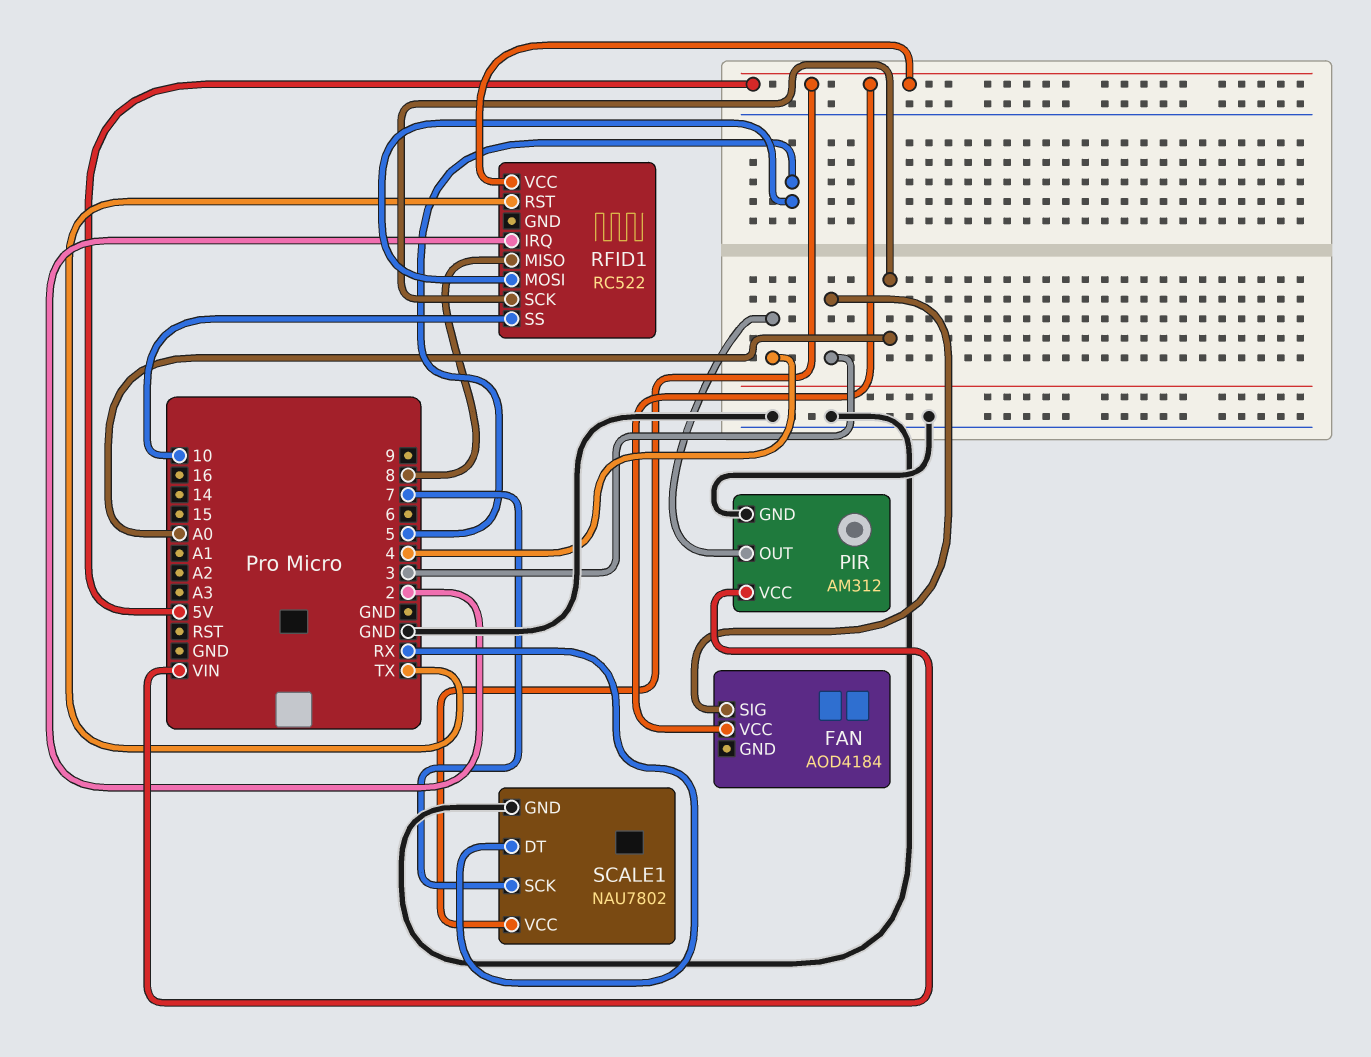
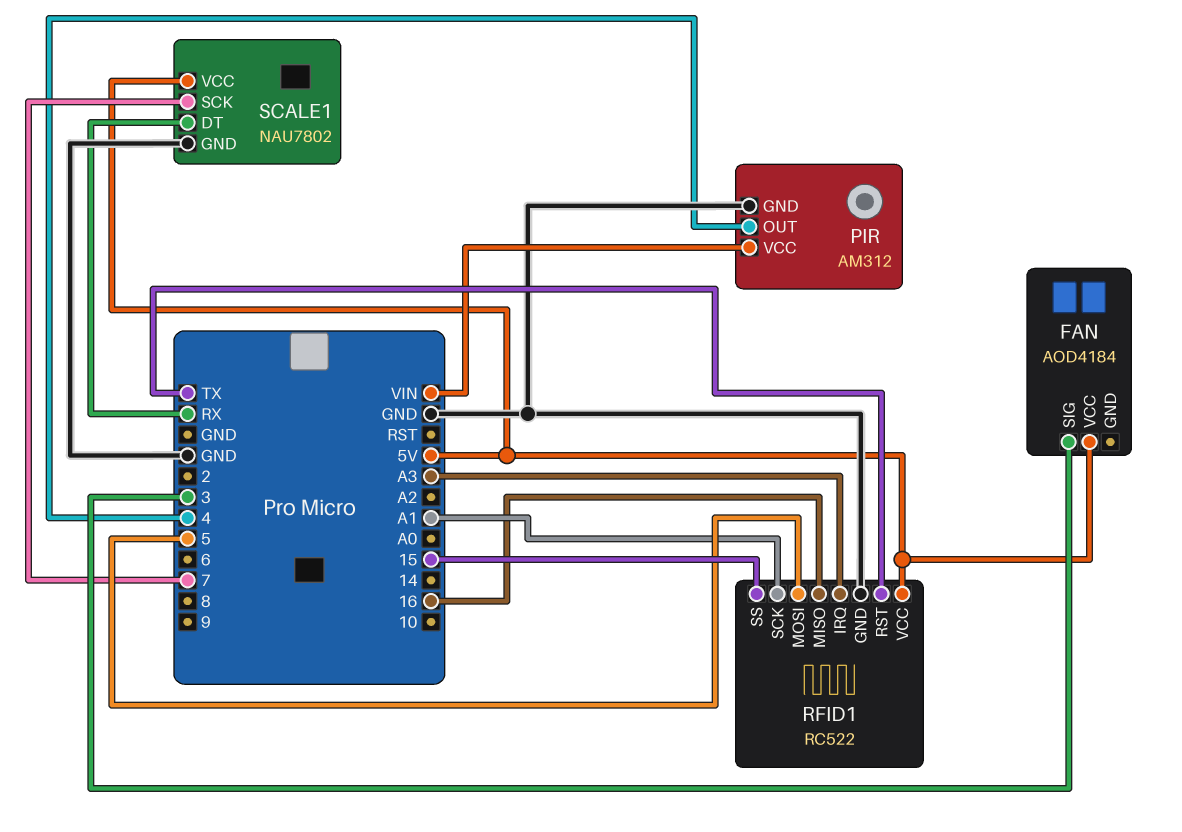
RFID1 pin GND: none -> GND
RFID1 pin IRQ: 2 -> A3
RFID1 pin MISO: 8 -> 16
RFID1 pin SCK: A0 -> A1
RFID1 pin SS: 10 -> 15

